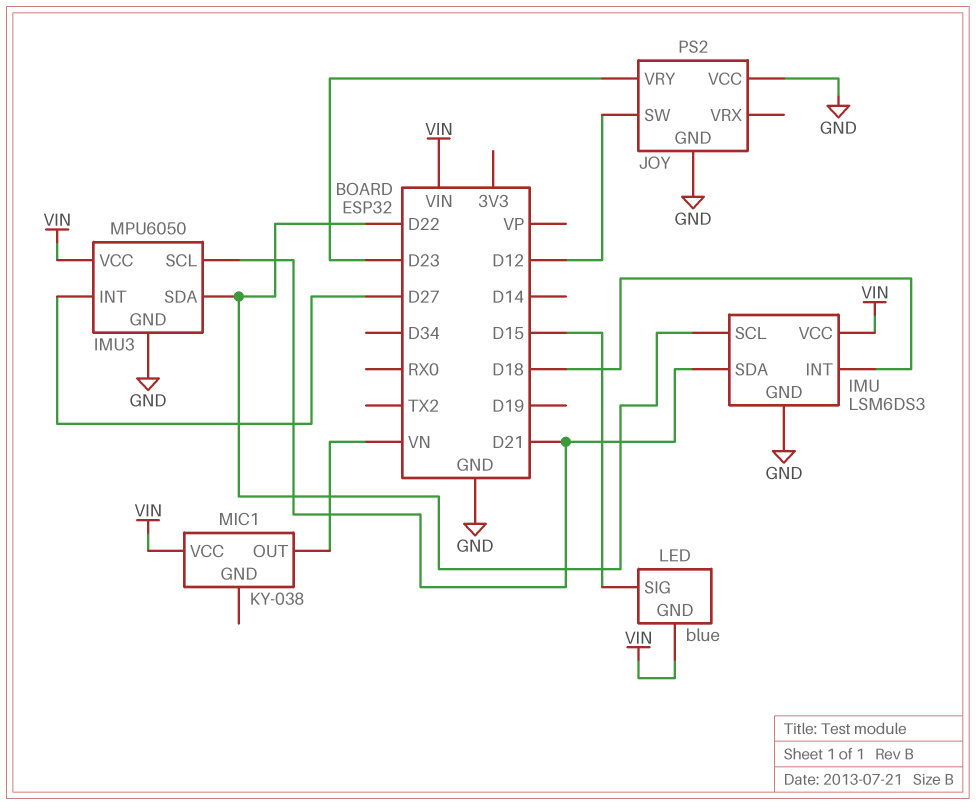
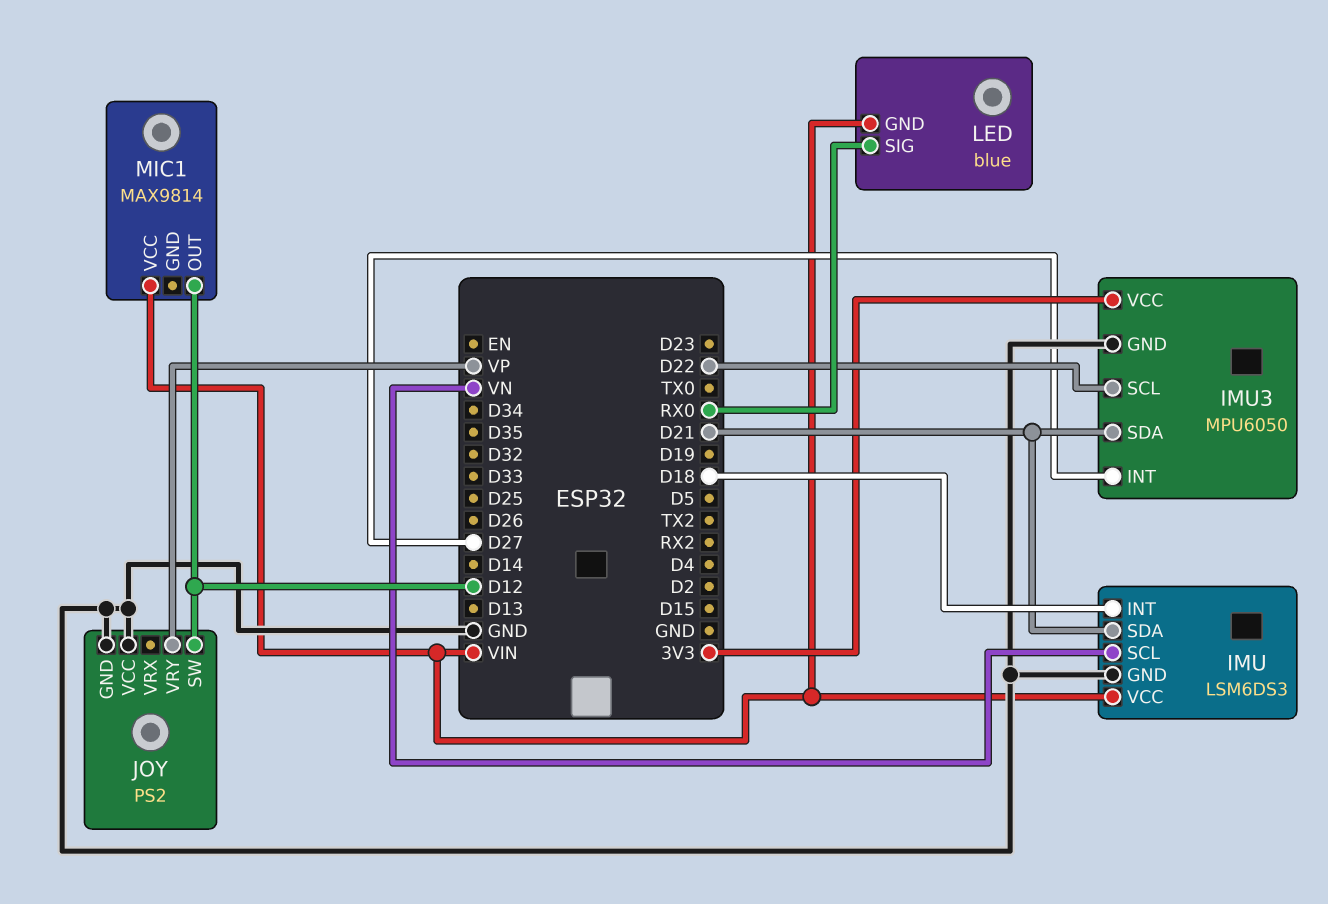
IMU pin SCL: D22 -> VN
IMU3 pin SCL: D21 -> D22
IMU3 pin SDA: D22 -> D21
IMU3 pin VCC: VIN -> 3V3
JOY pin VRY: D23 -> VP
LED pin SIG: D15 -> RX0
MIC1: KY-038 -> MAX9814
MIC1 pin OUT: VN -> D12

